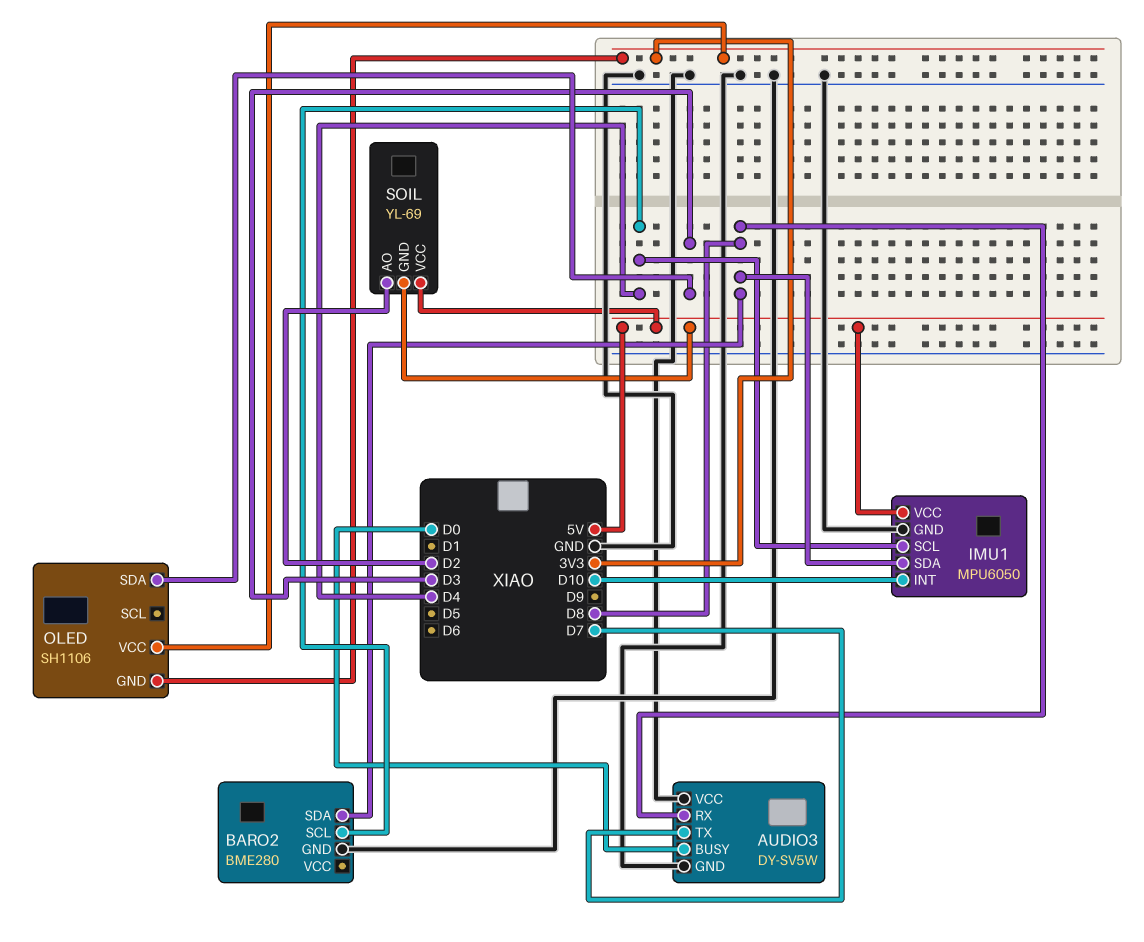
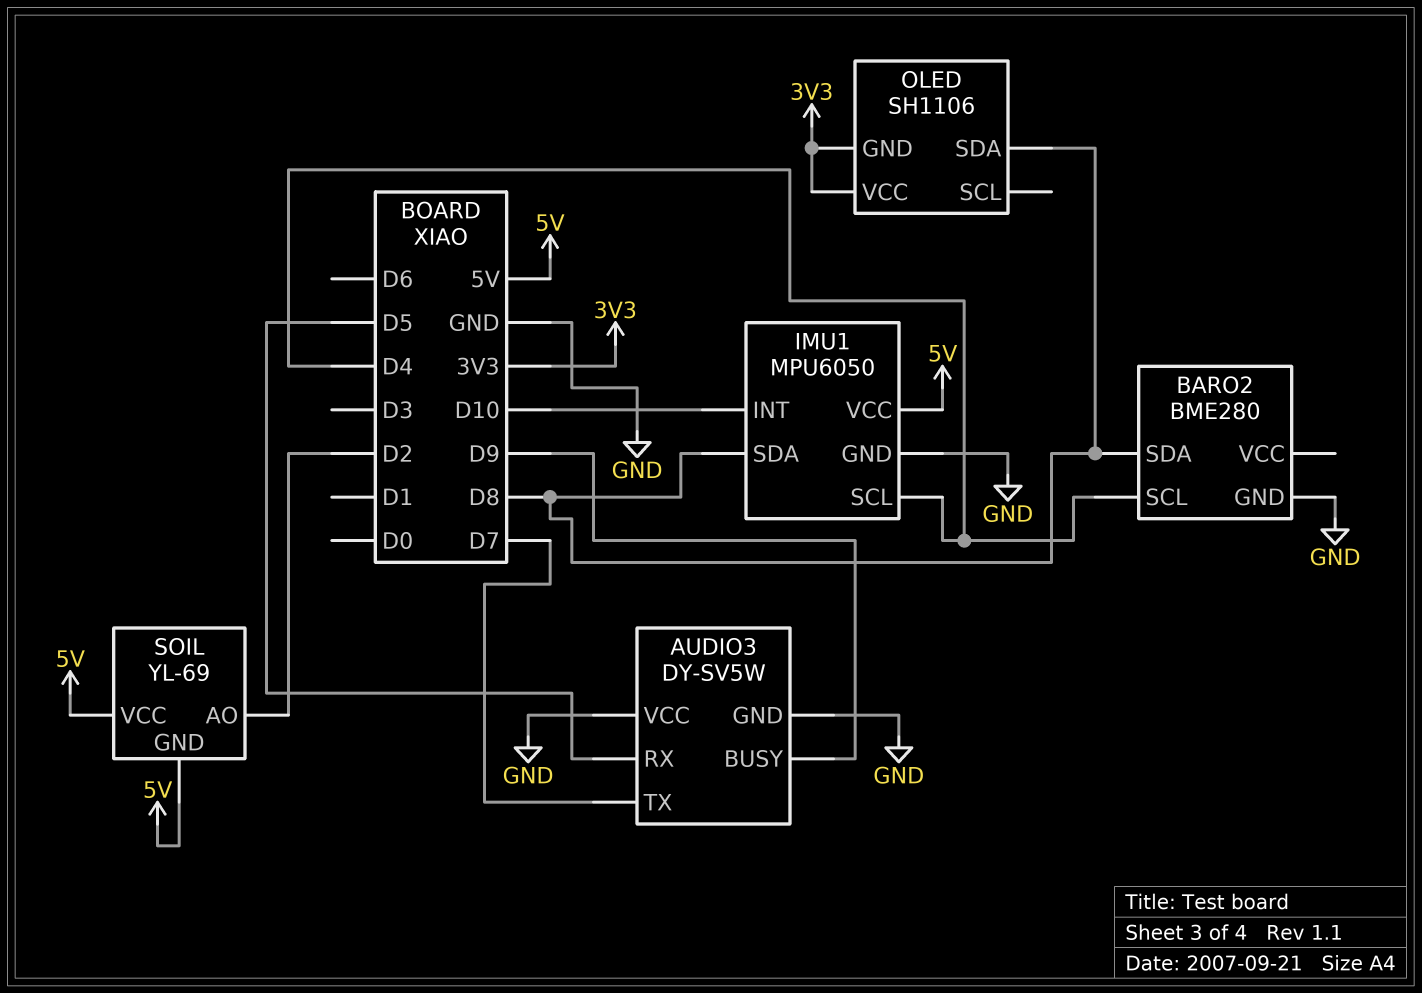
AUDIO3 pin BUSY: D0 -> D9
AUDIO3 pin RX: D8 -> D5
OLED pin SDA: D3 -> D8

